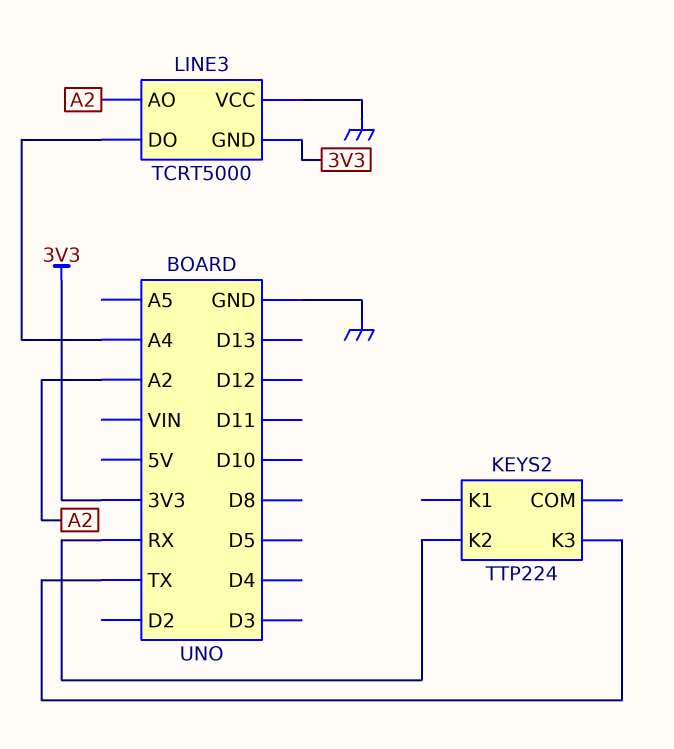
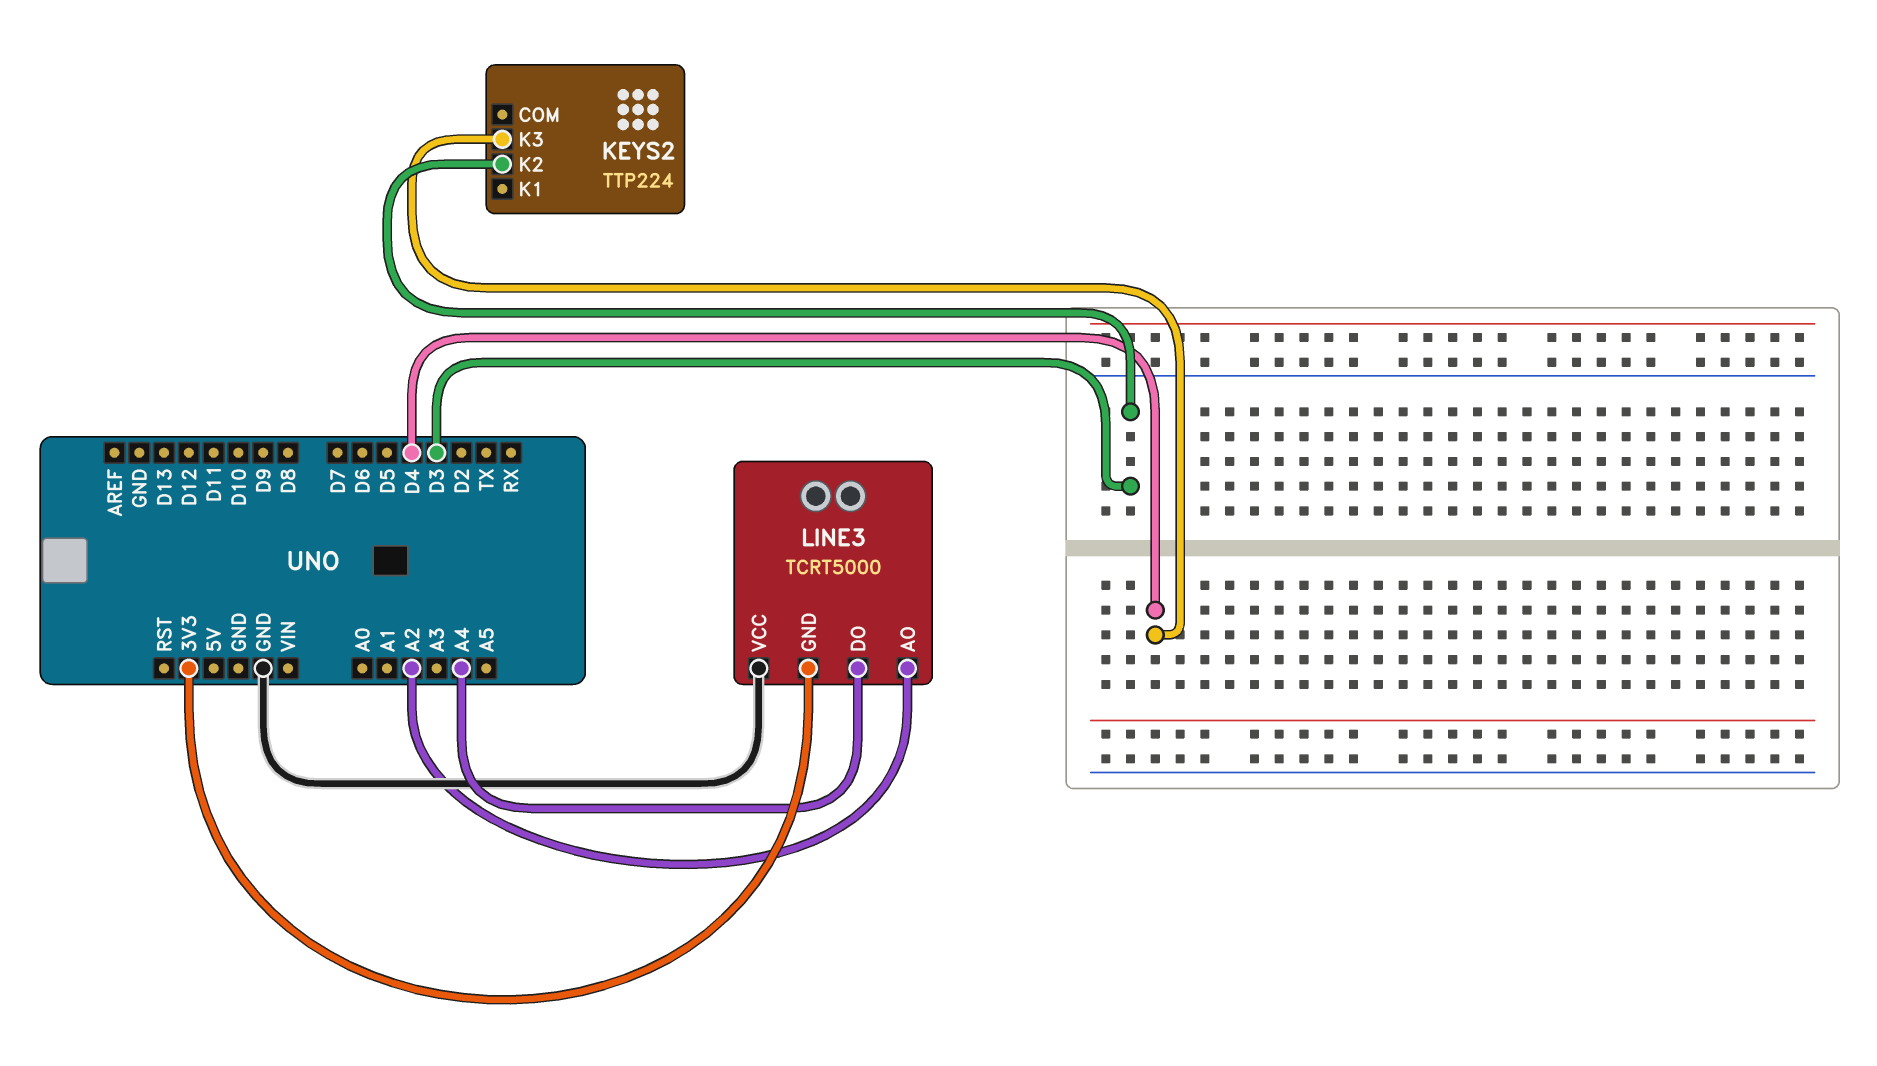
KEYS2 pin K2: RX -> D3
KEYS2 pin K3: TX -> D4

